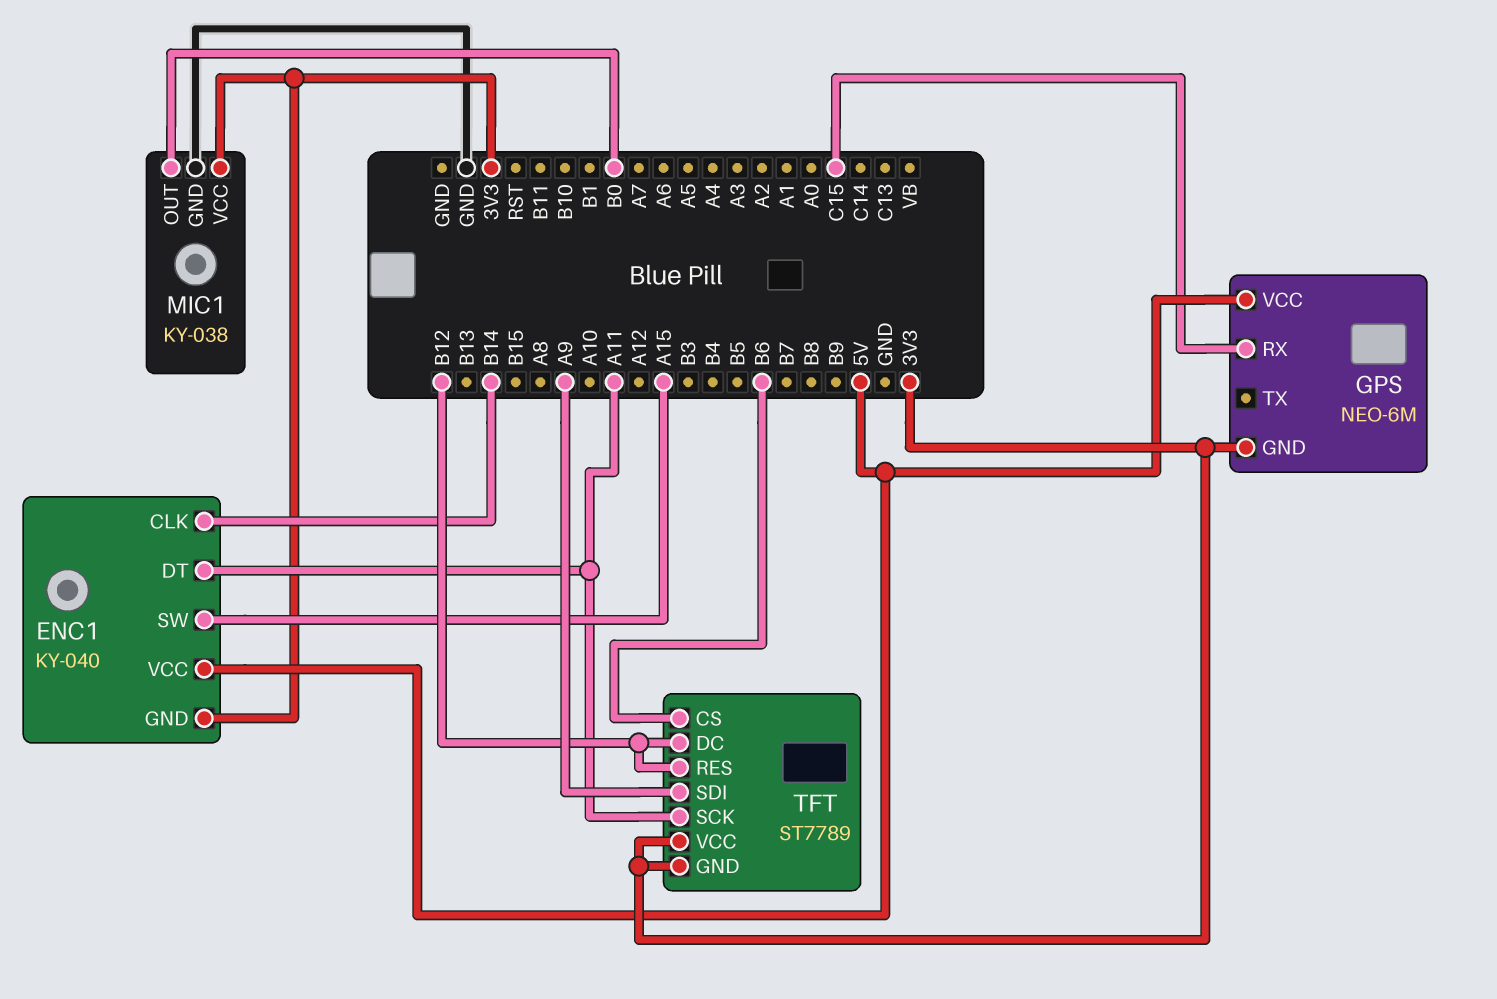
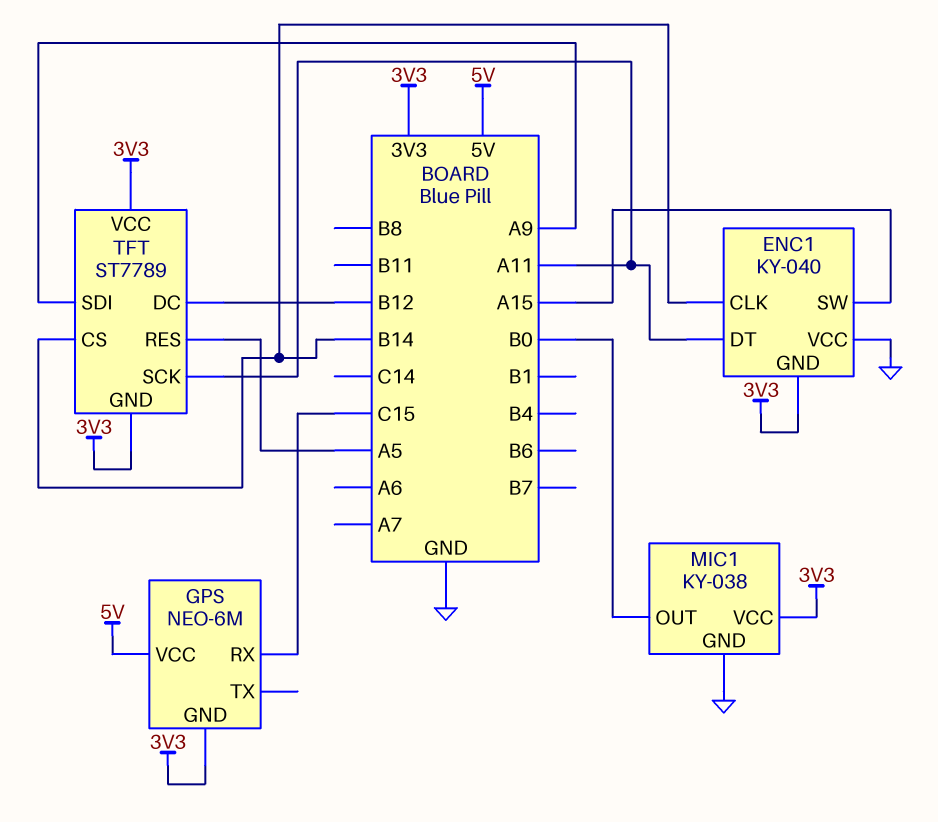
ENC1 pin VCC: 5V -> GND
TFT pin CS: B6 -> B14
TFT pin RES: B12 -> A5

